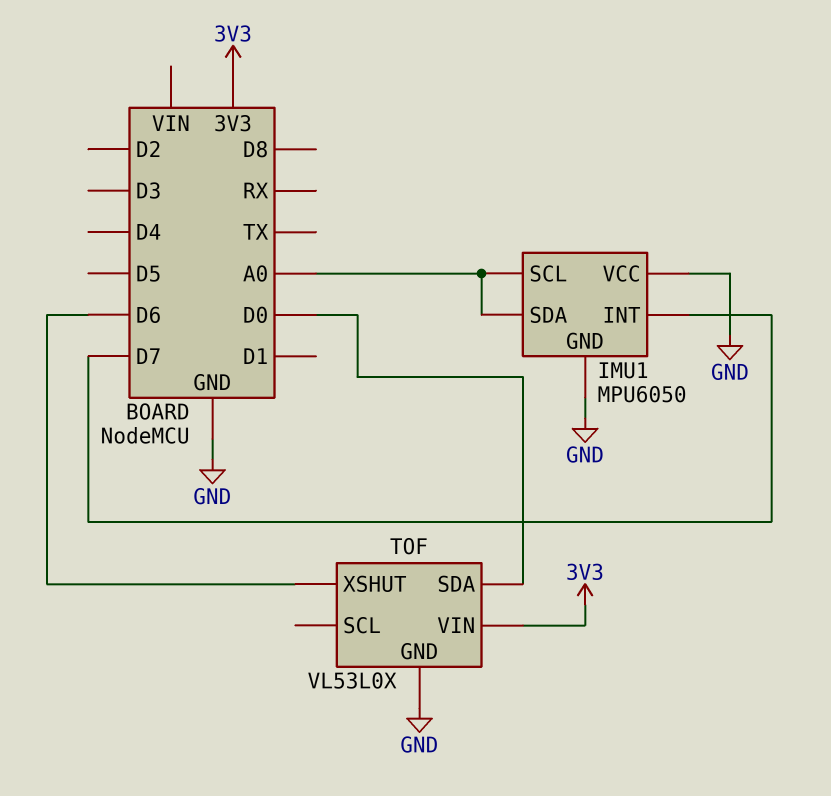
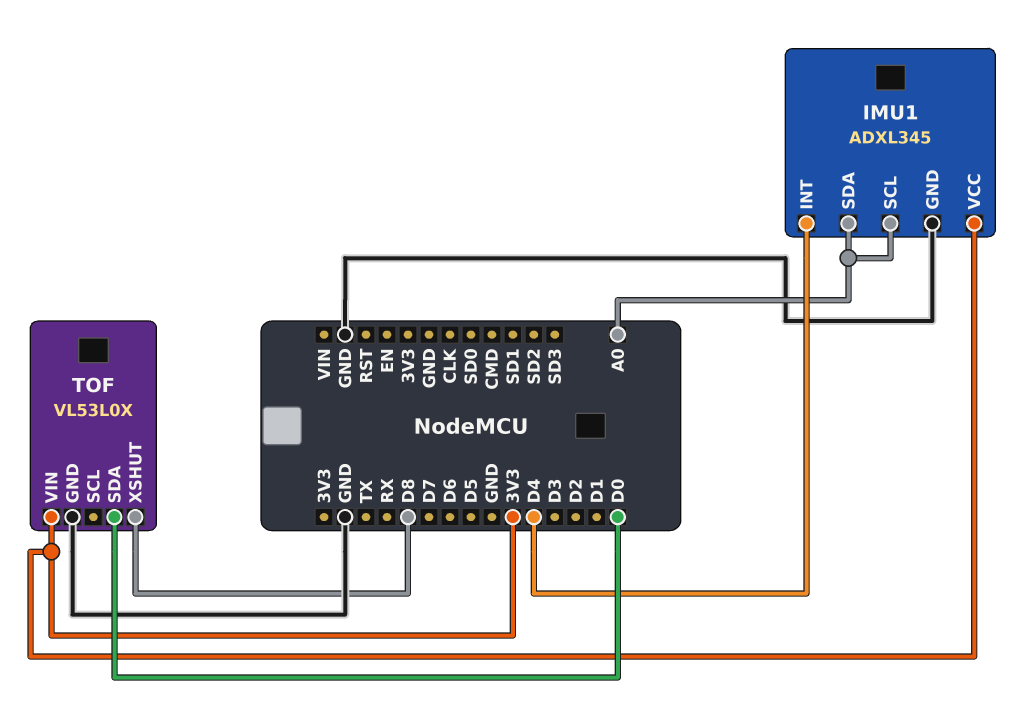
IMU1: MPU6050 -> ADXL345
IMU1 pin INT: D7 -> D4
IMU1 pin VCC: GND -> 3V3
TOF pin XSHUT: D6 -> D8

